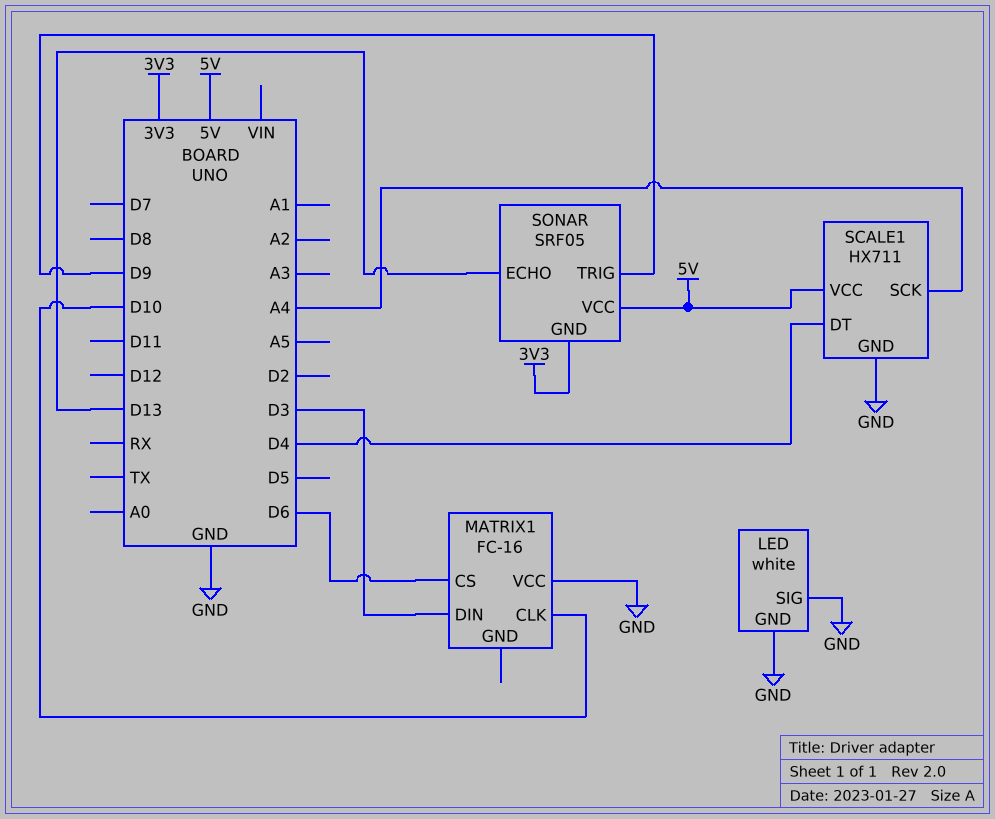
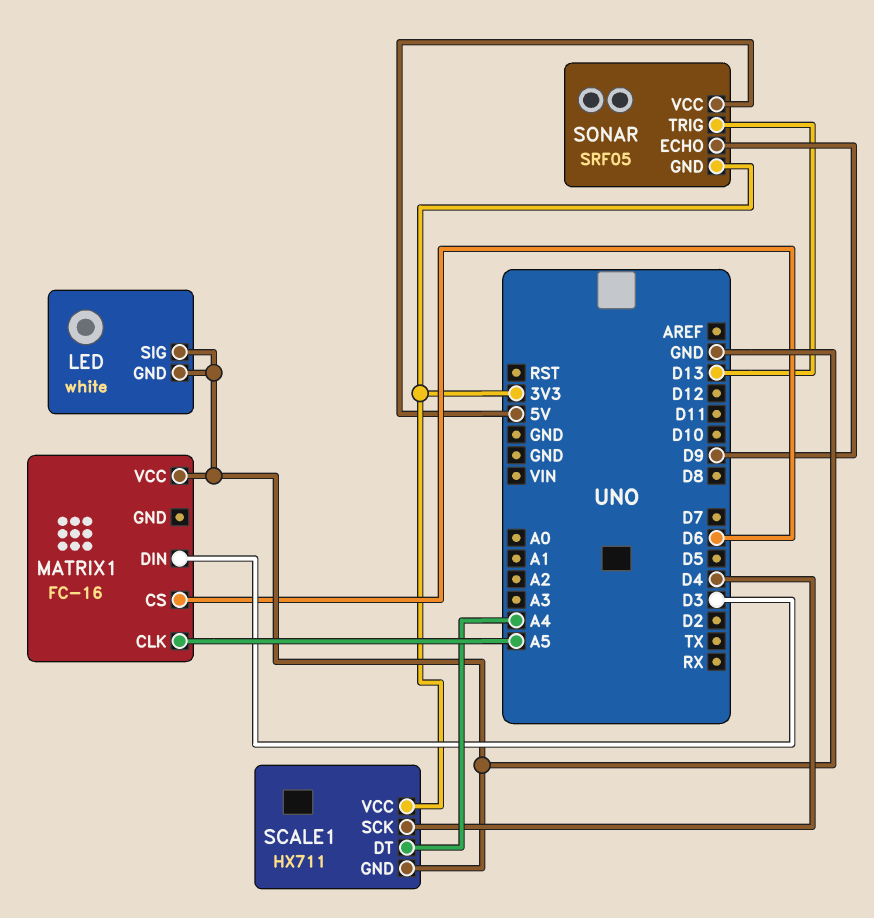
MATRIX1 pin CLK: D10 -> A5
SCALE1 pin DT: D4 -> A4
SCALE1 pin SCK: A4 -> D4
SCALE1 pin VCC: 5V -> 3V3
SONAR pin ECHO: D13 -> D9
SONAR pin TRIG: D9 -> D13

